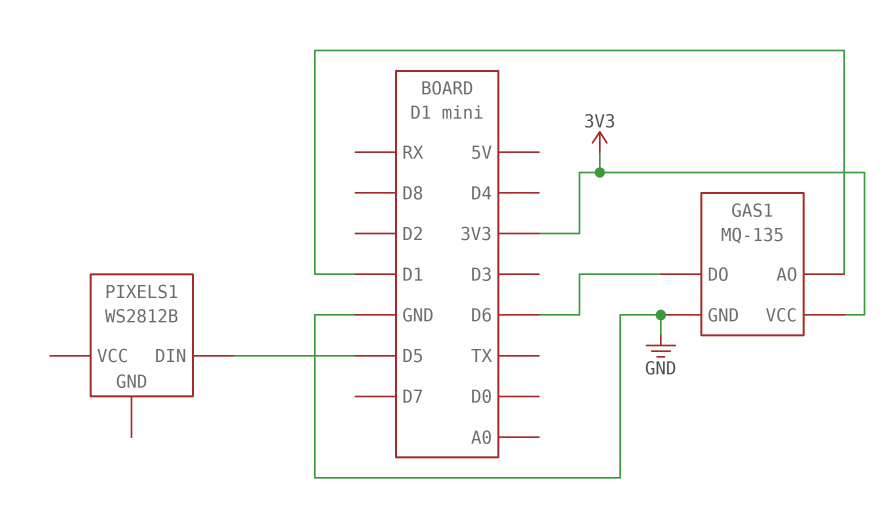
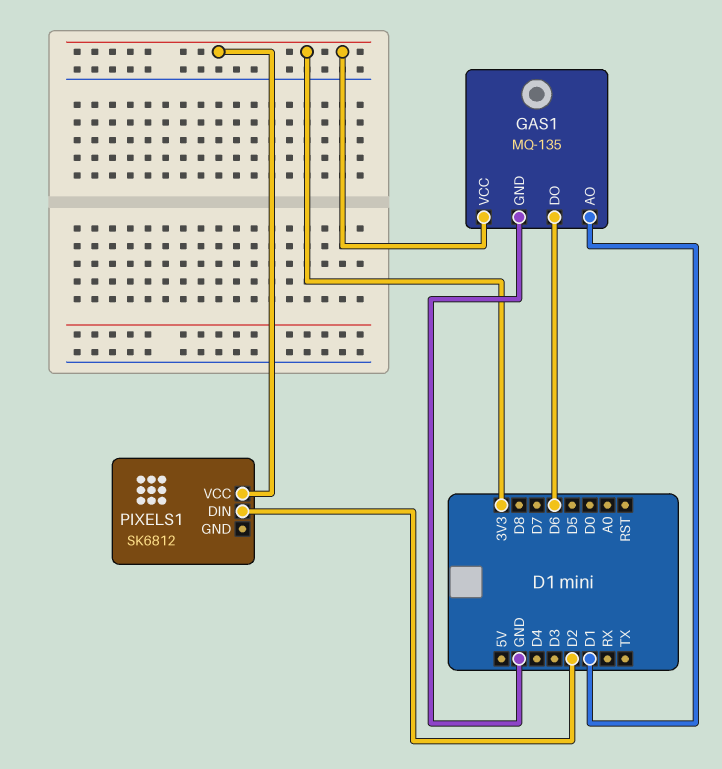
PIXELS1: WS2812B -> SK6812
PIXELS1 pin DIN: D5 -> D2
PIXELS1 pin VCC: none -> 3V3

